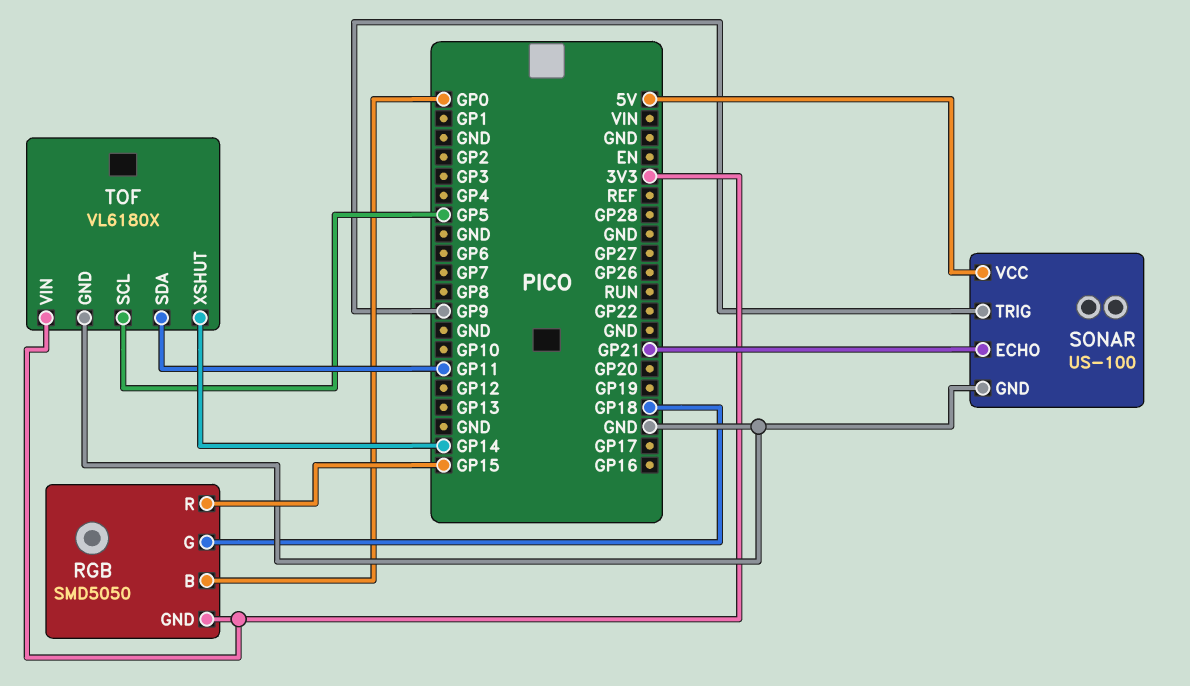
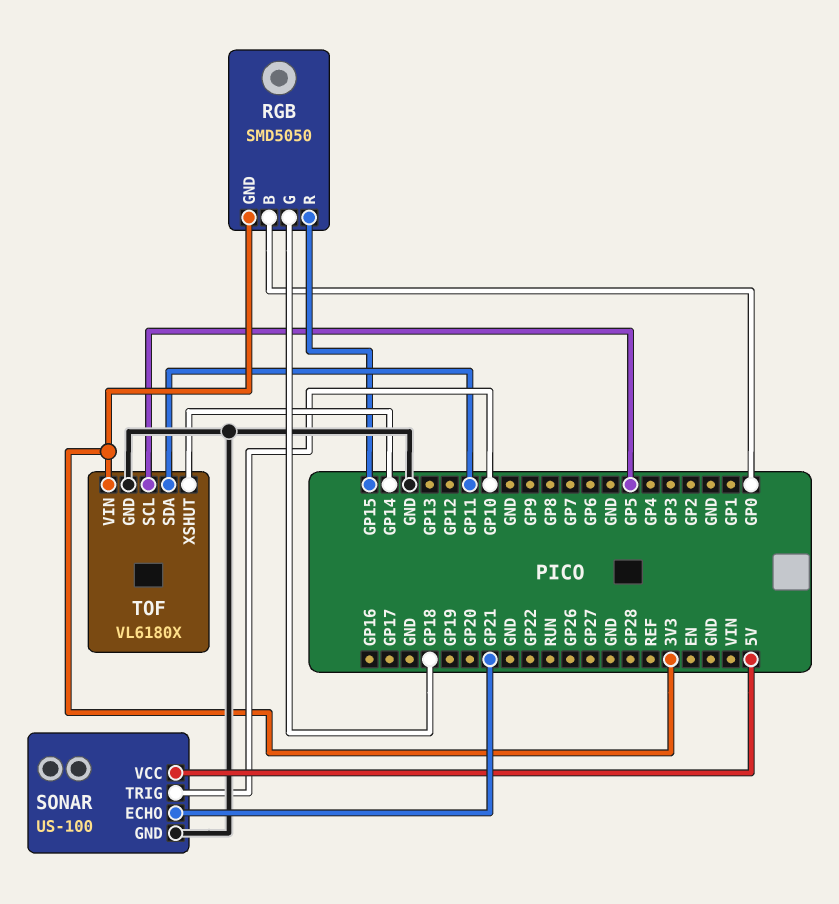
SONAR pin TRIG: GP9 -> GP10

